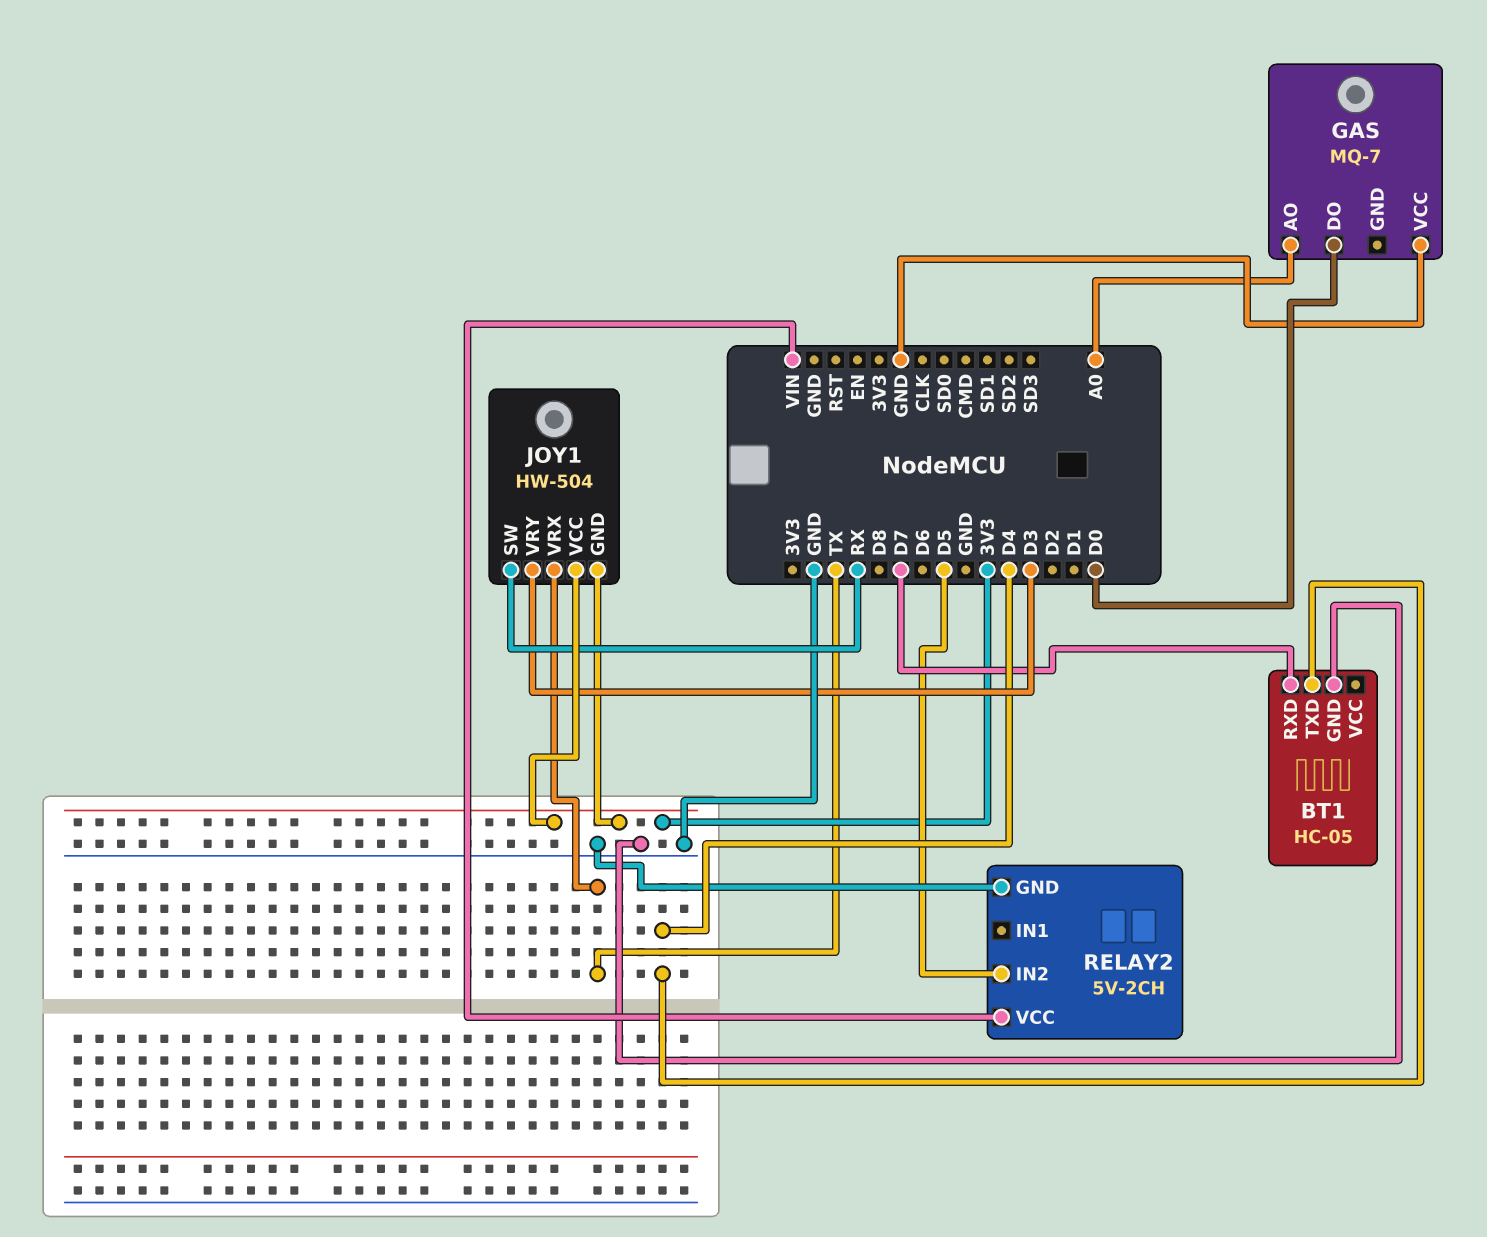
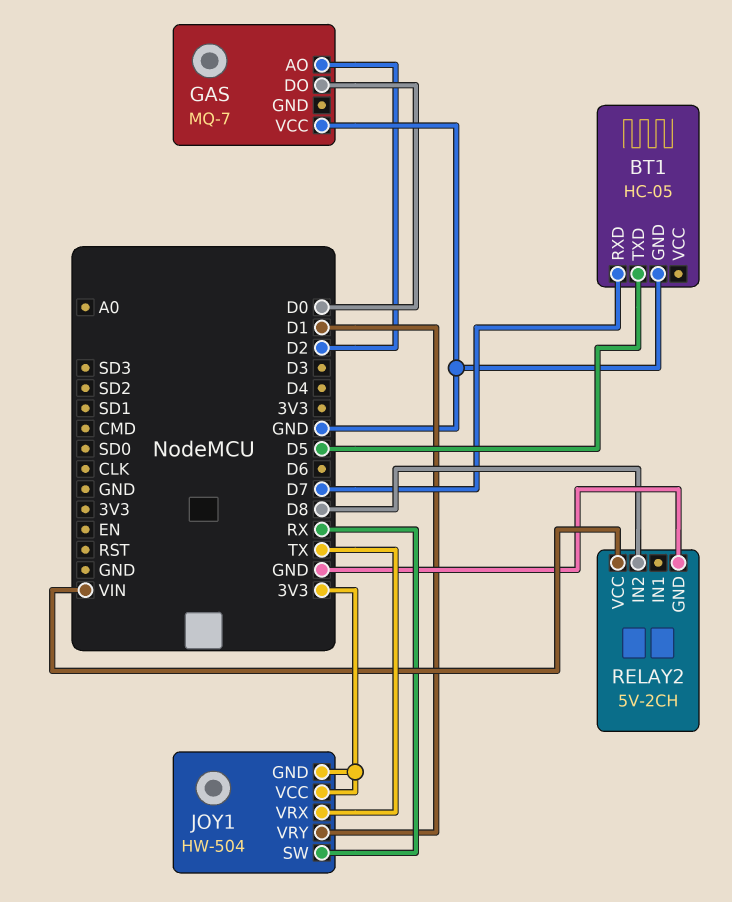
BT1 pin TXD: D4 -> D5
GAS pin AO: A0 -> D2
JOY1 pin VRY: D3 -> D1
RELAY2 pin IN2: D5 -> D8

